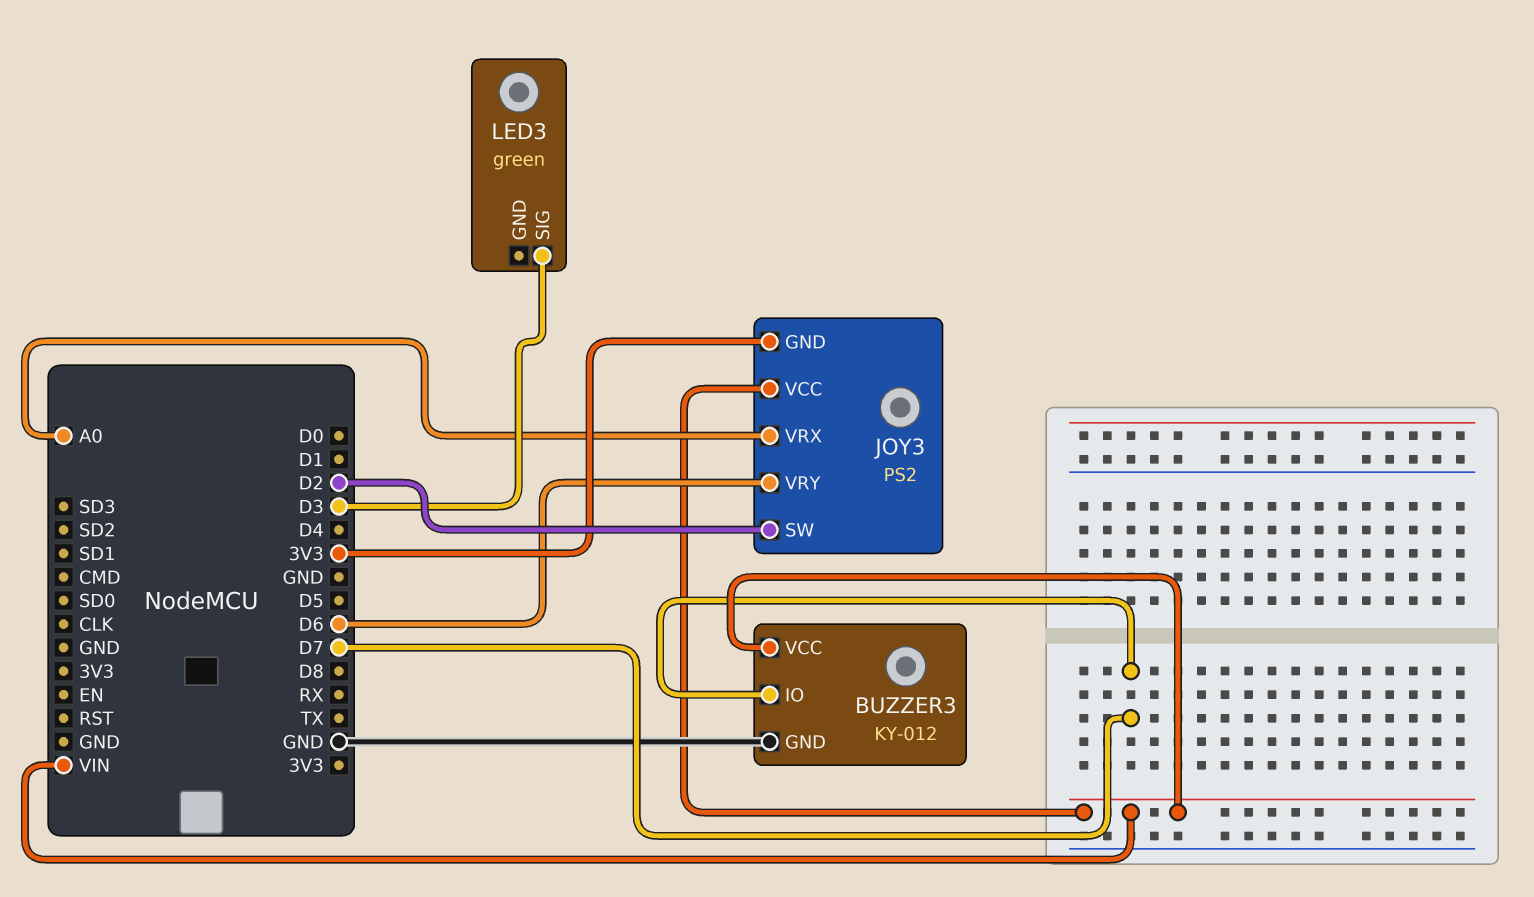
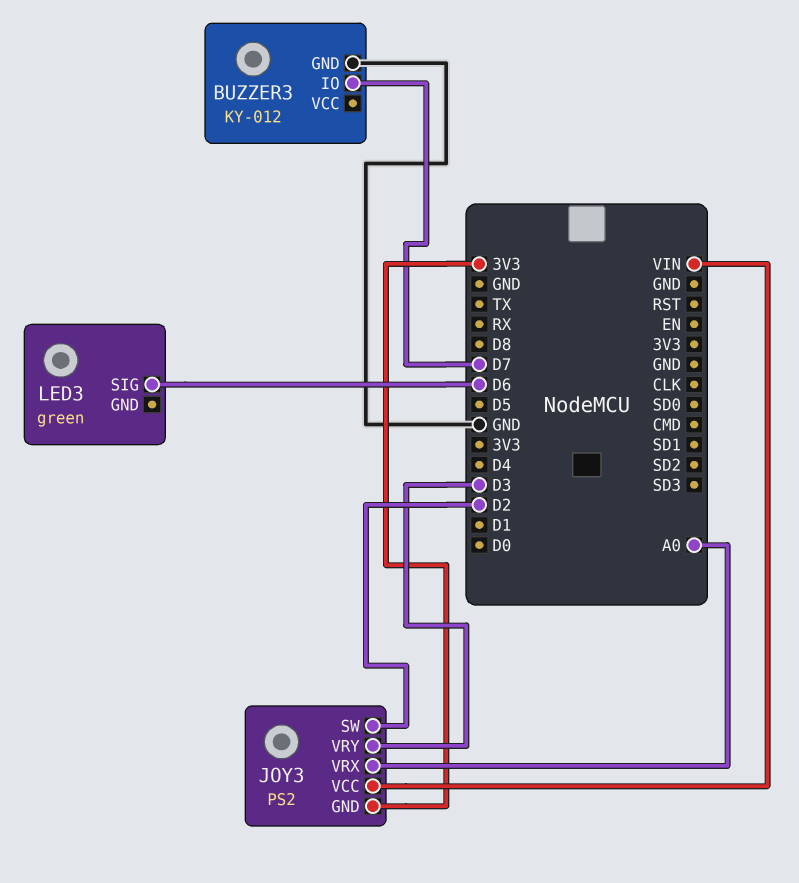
BUZZER3 pin VCC: VIN -> none
JOY3 pin VRY: D6 -> D3
LED3 pin SIG: D3 -> D6

